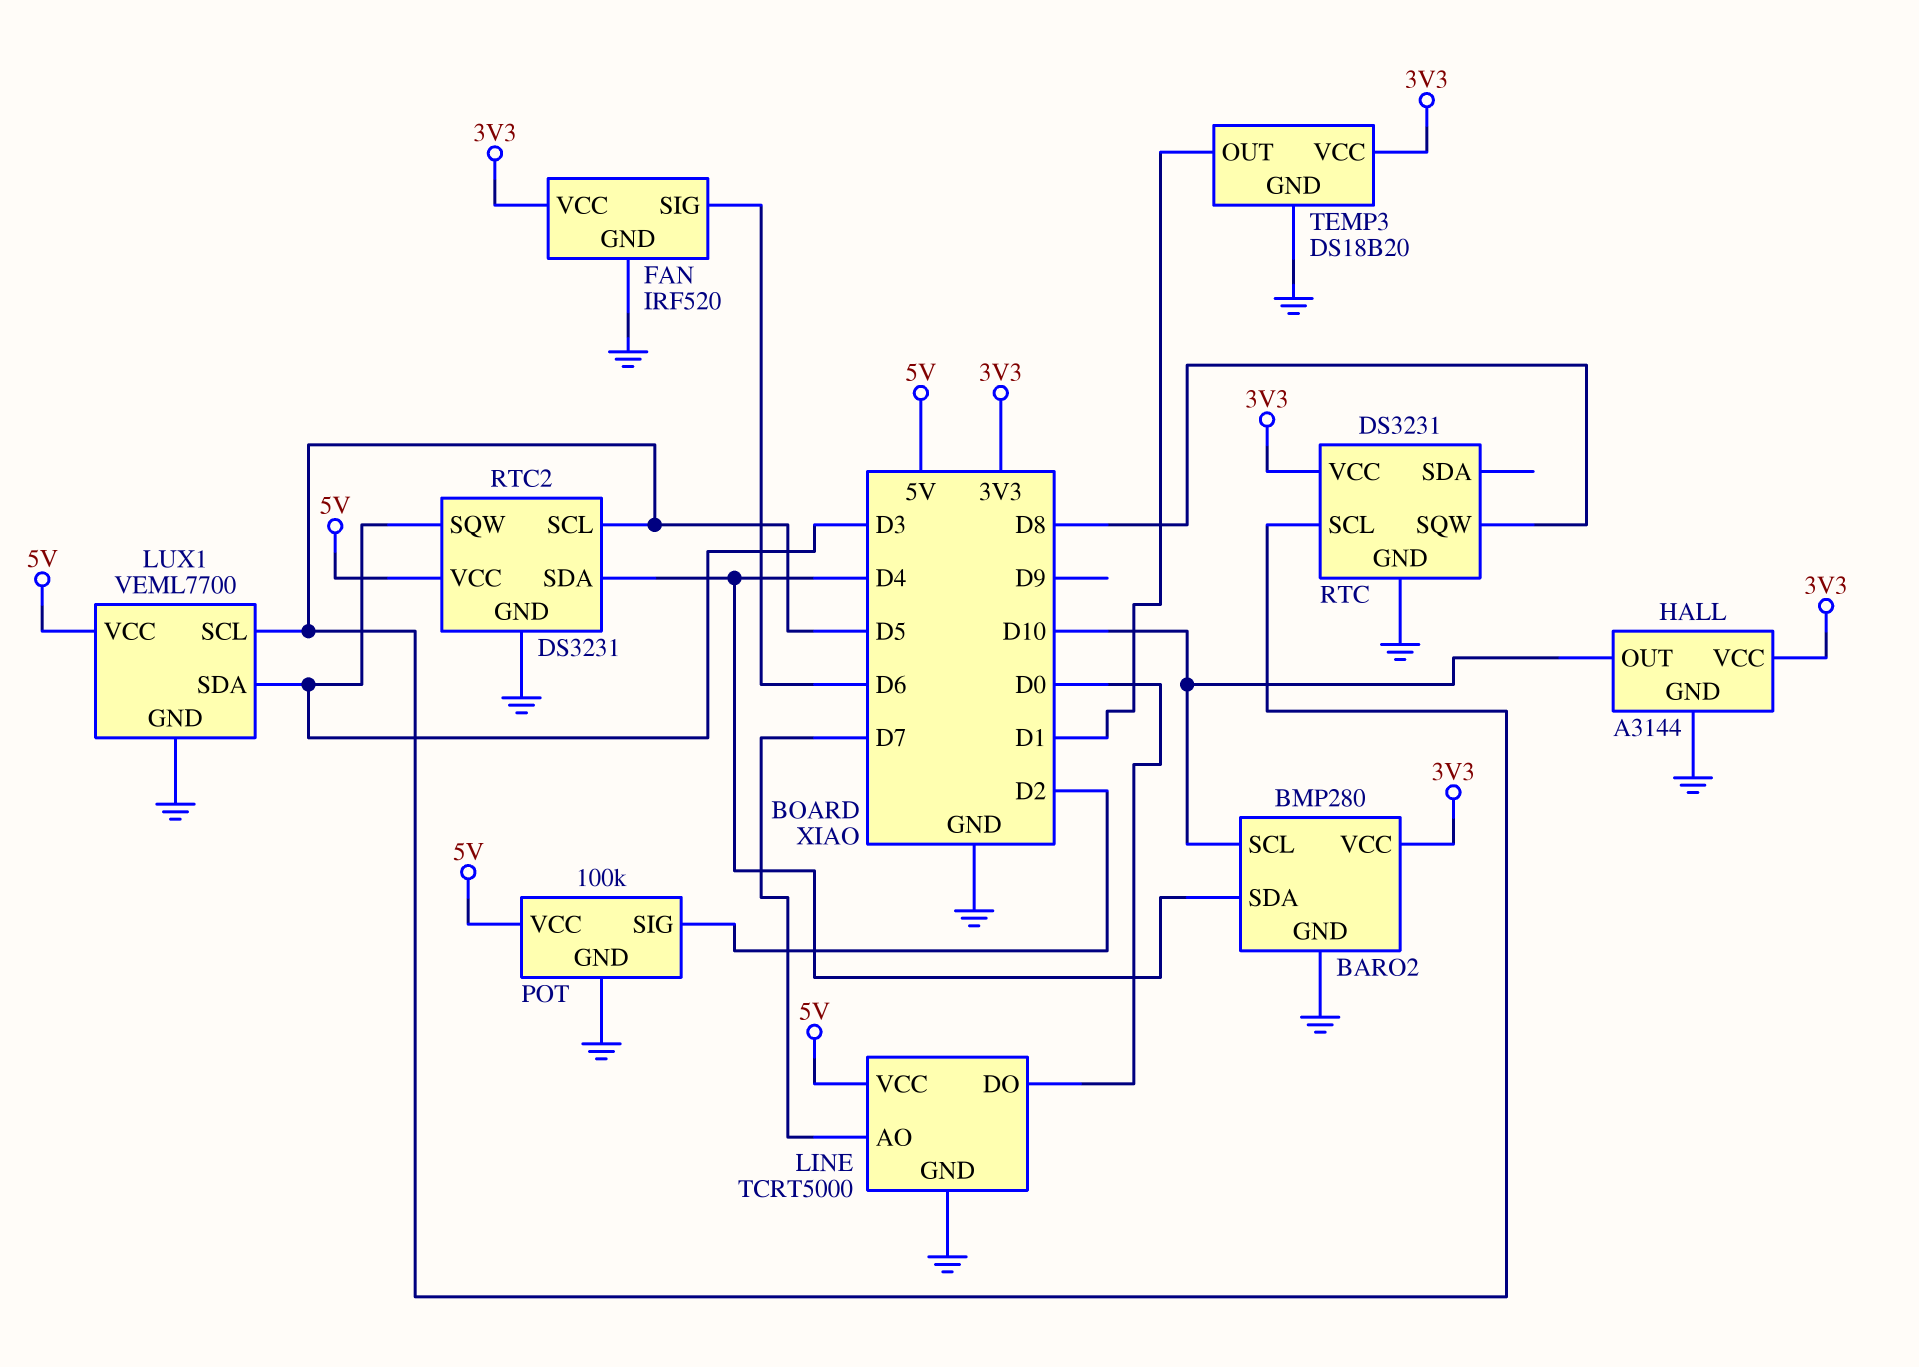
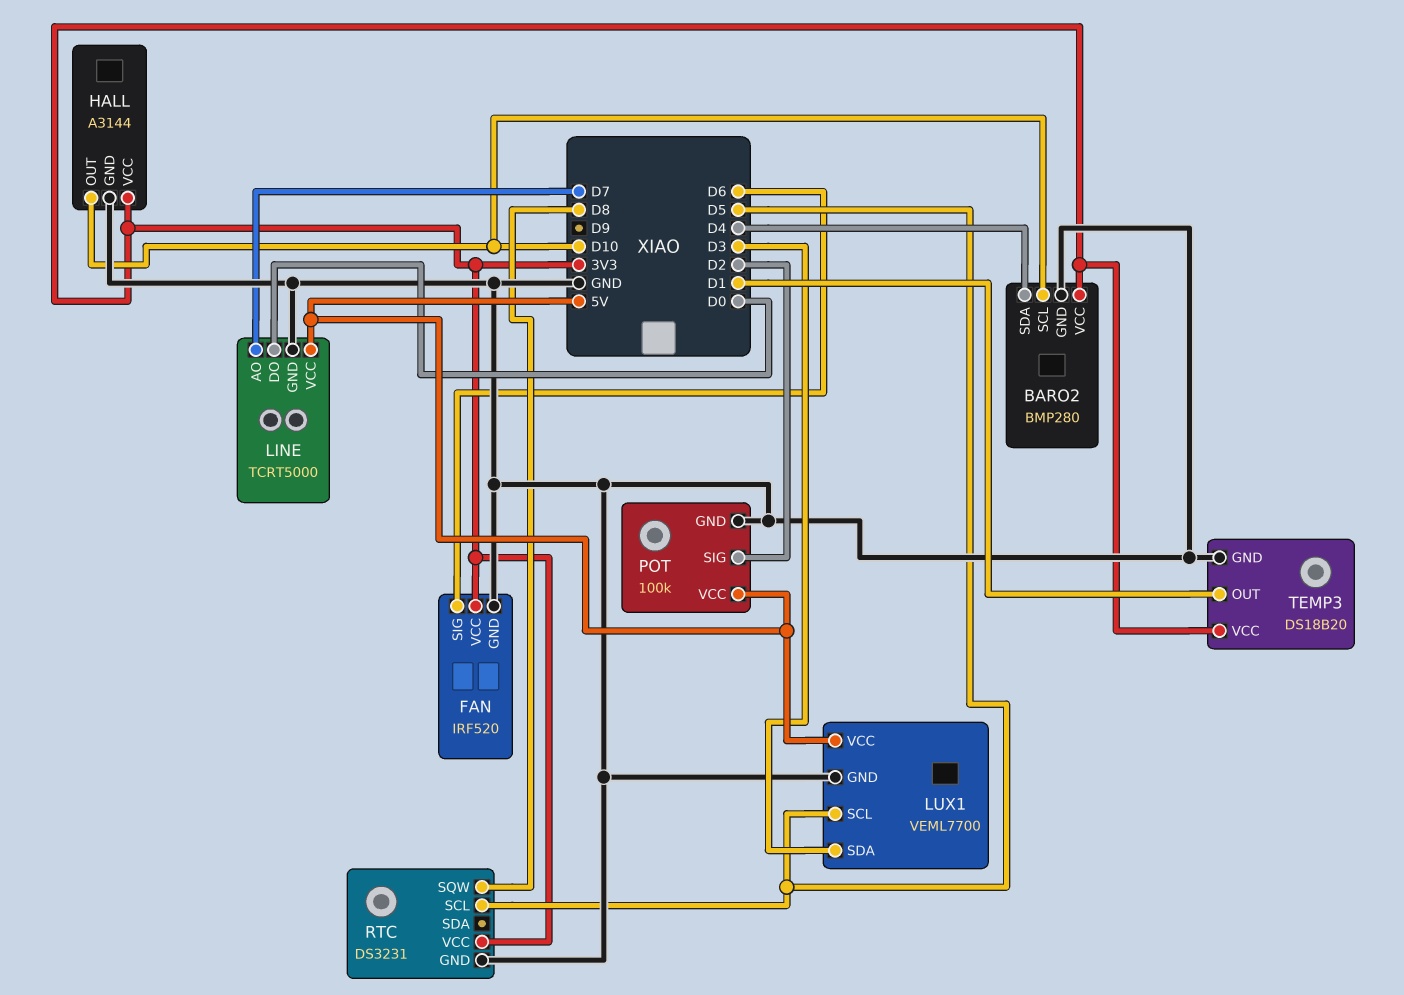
RTC2: DS3231 -> none
RTC2 pin GND: GND -> none
RTC2 pin SCL: D5 -> none
RTC2 pin SDA: D4 -> none
RTC2 pin SQW: D3 -> none
RTC2 pin VCC: 5V -> none

